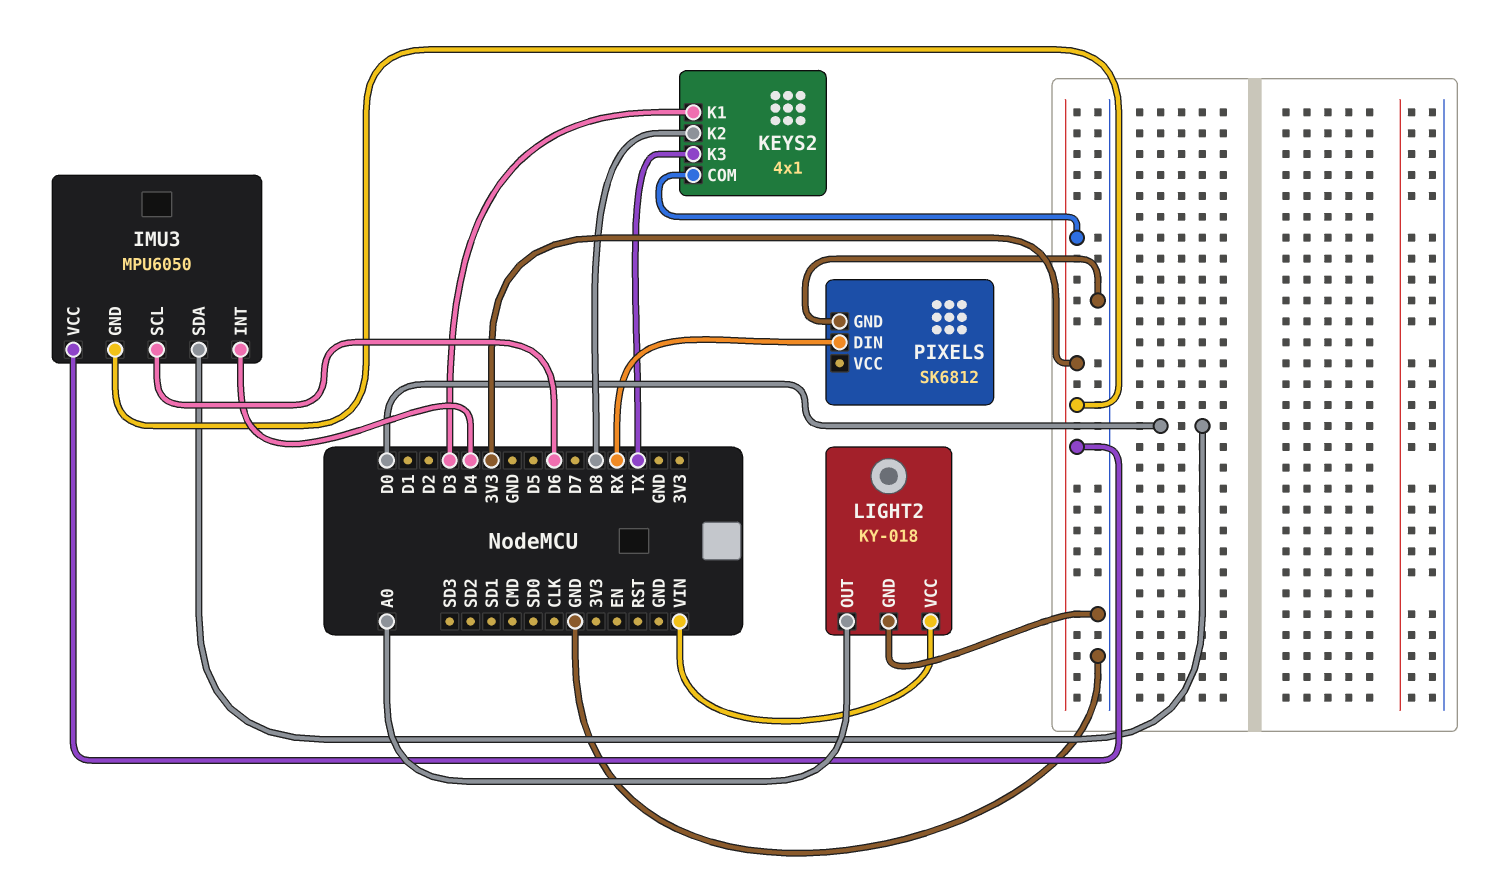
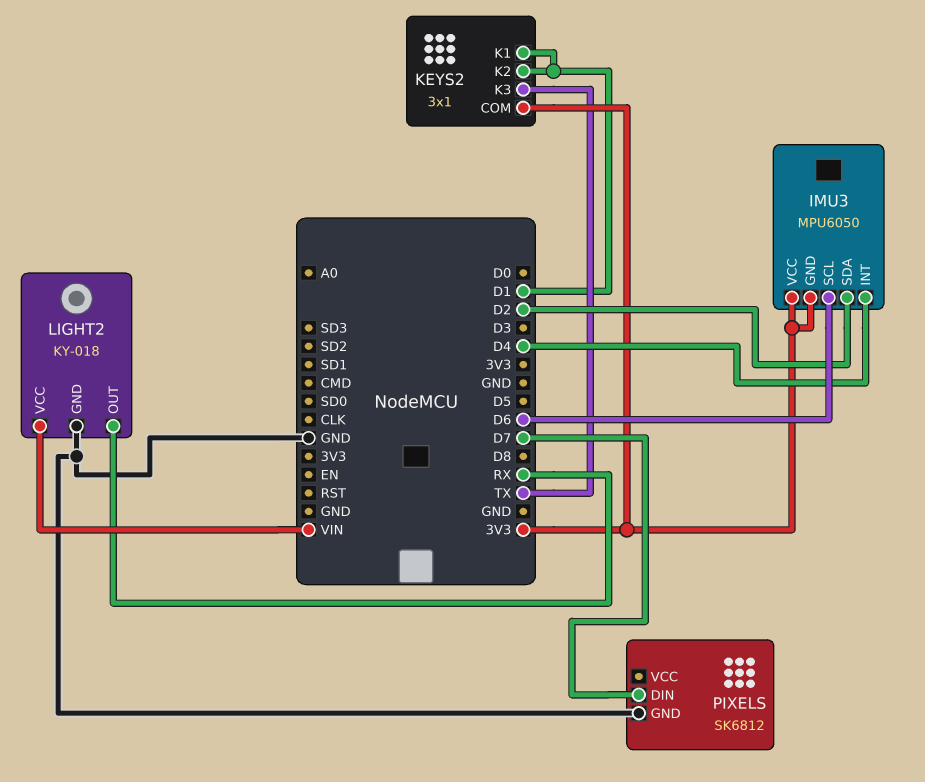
IMU3 pin SDA: D0 -> D2
KEYS2: 4x1 -> 3x1
KEYS2 pin K1: D3 -> D1
KEYS2 pin K2: D8 -> D1
LIGHT2 pin OUT: A0 -> RX
PIXELS pin DIN: RX -> D7

